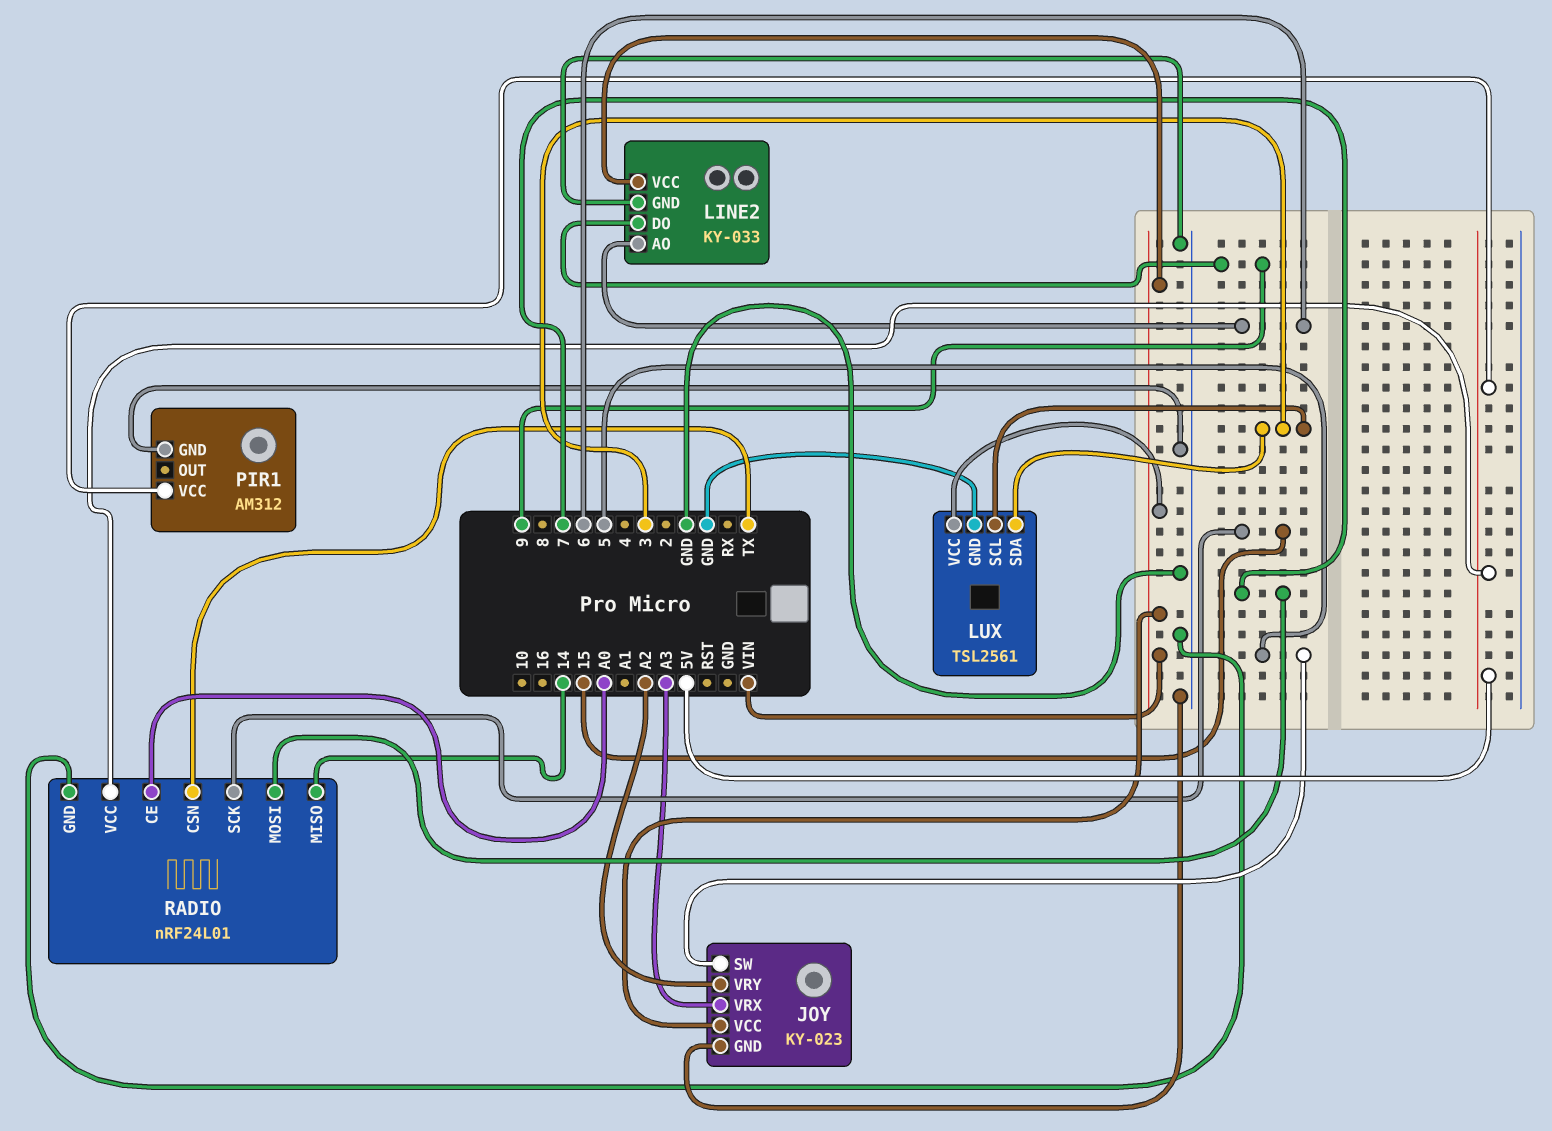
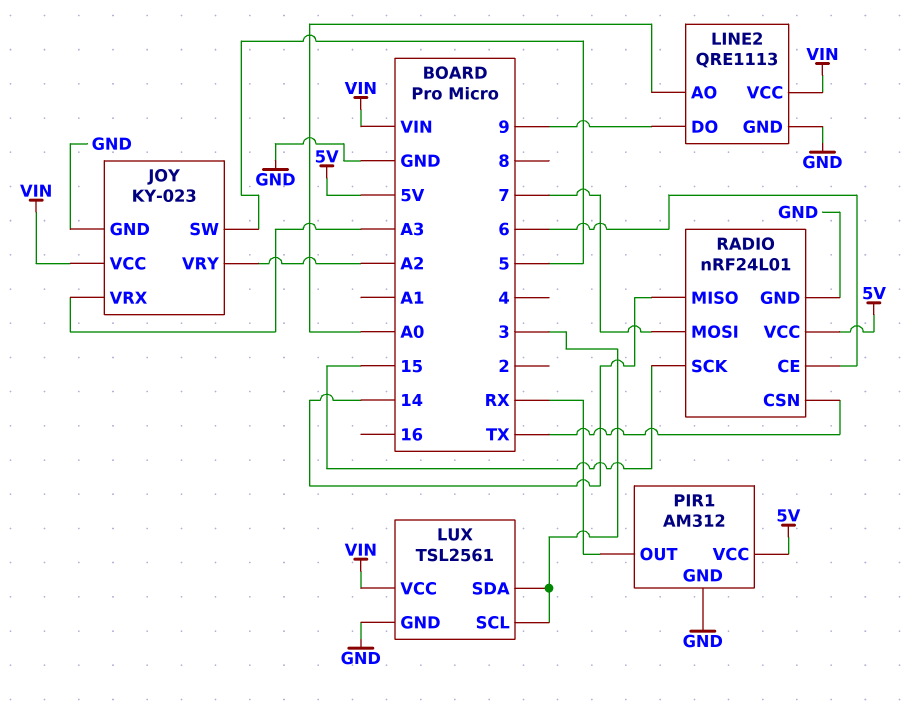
LINE2: KY-033 -> QRE1113
LINE2 pin AO: 6 -> A0
PIR1 pin OUT: none -> RX
RADIO pin CE: A0 -> 6

